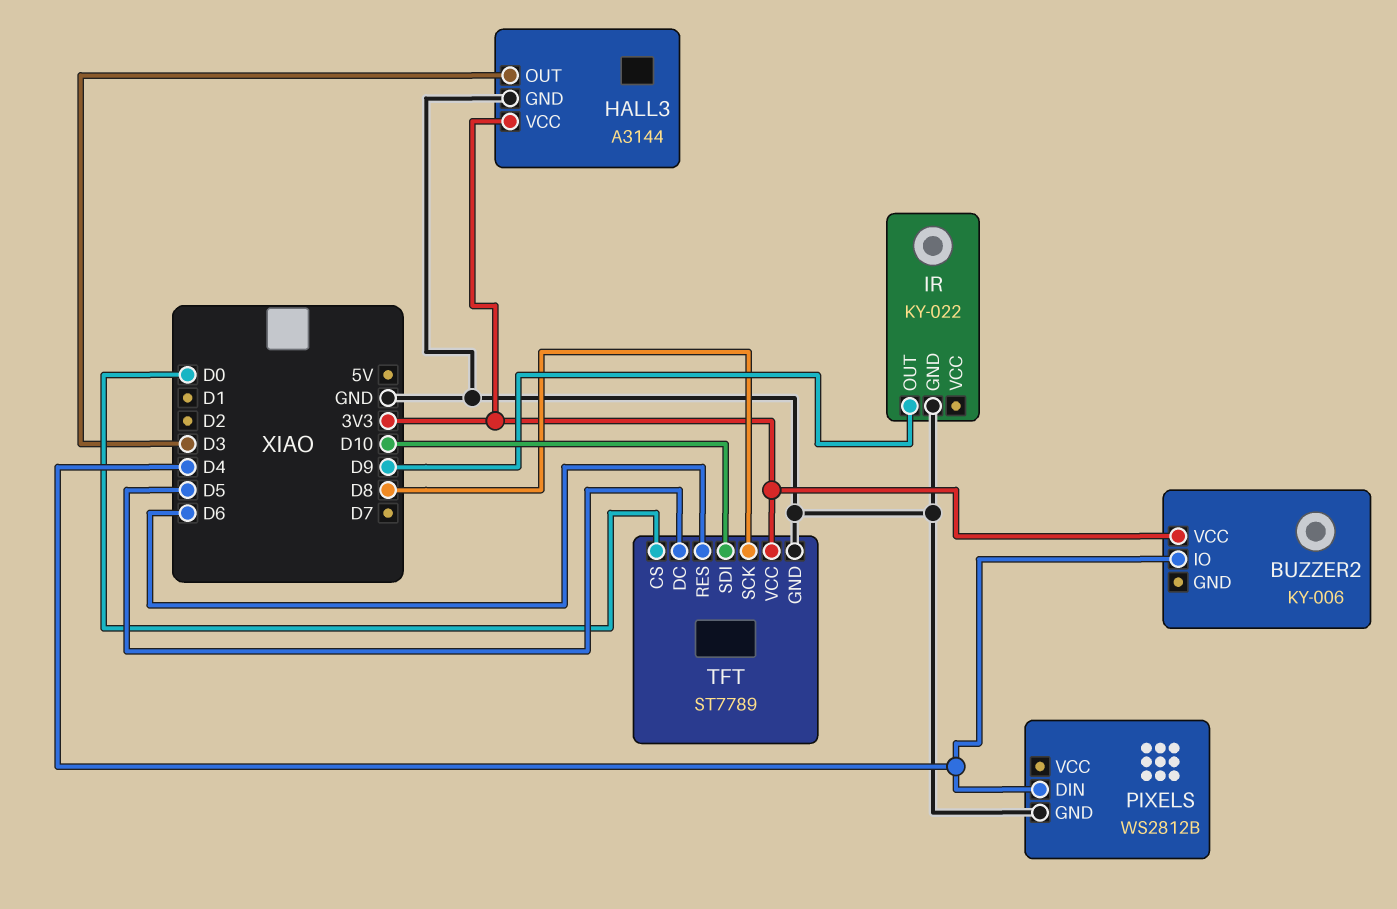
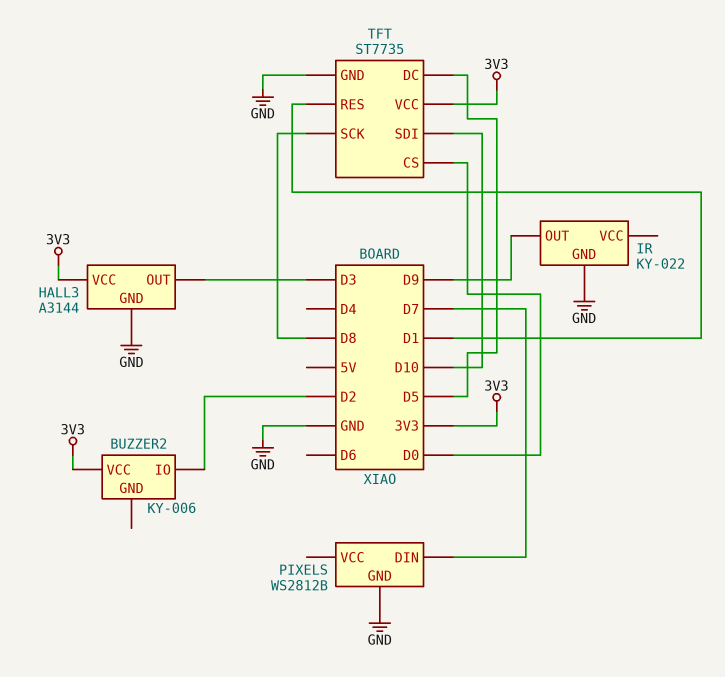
BUZZER2 pin IO: D4 -> D2
PIXELS pin DIN: D4 -> D7
TFT: ST7789 -> ST7735
TFT pin RES: D6 -> D1

